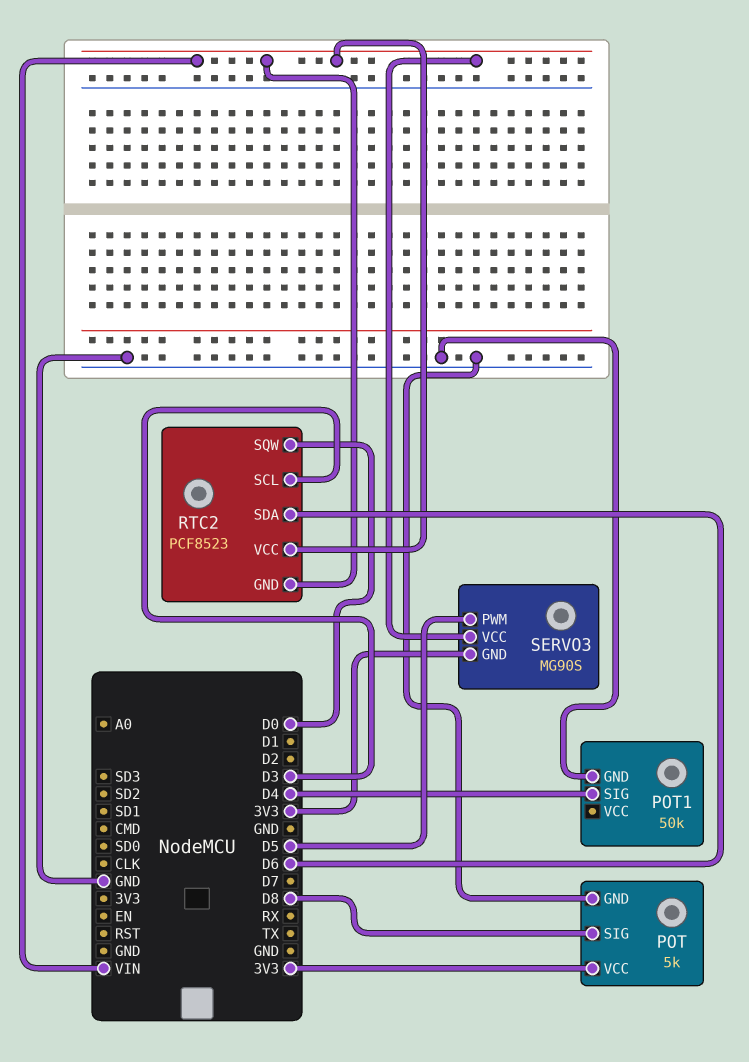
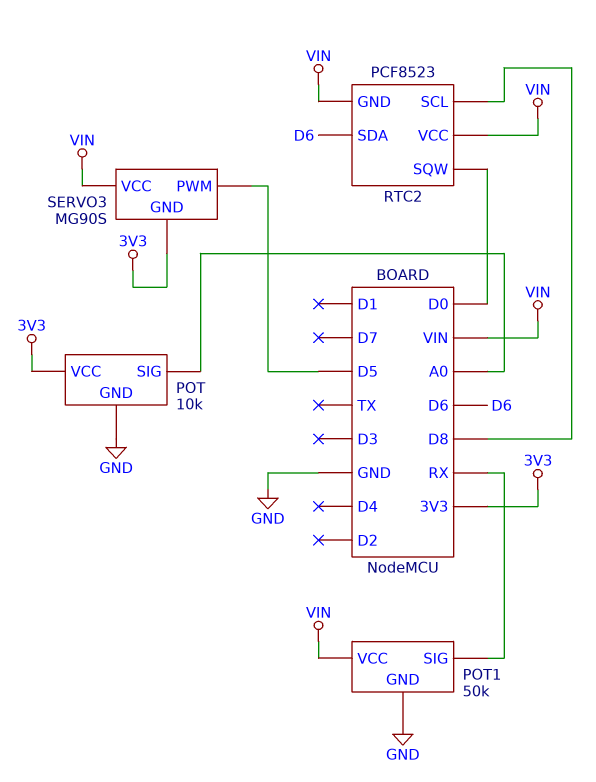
POT: 5k -> 10k
POT pin SIG: D8 -> A0
POT1 pin SIG: D4 -> RX
POT1 pin VCC: none -> VIN
RTC2 pin SCL: D3 -> D8

